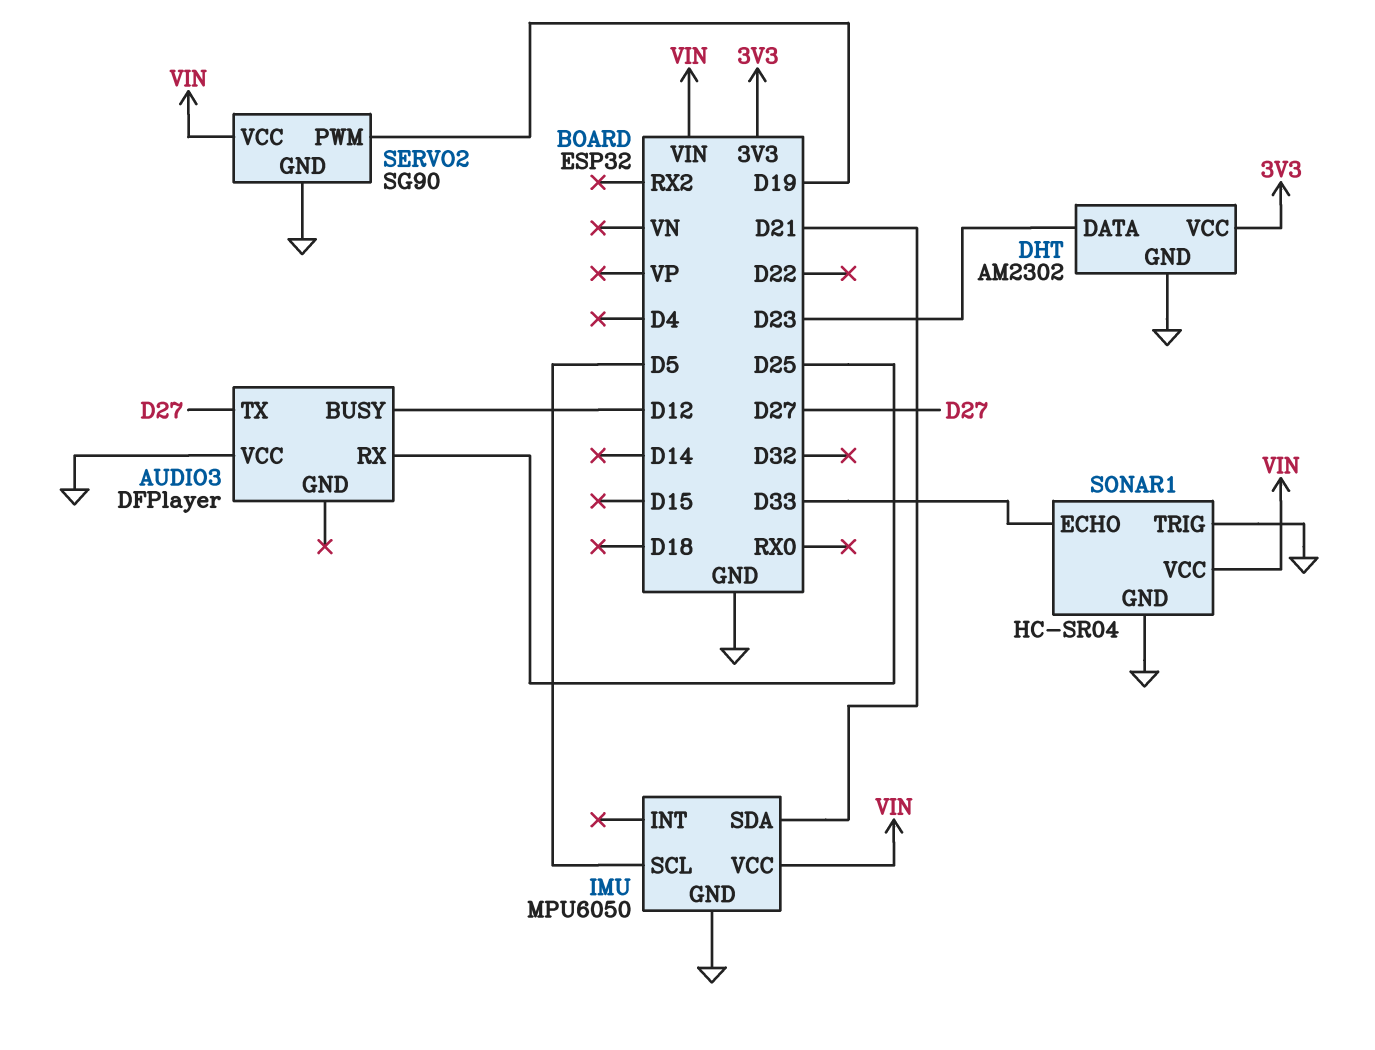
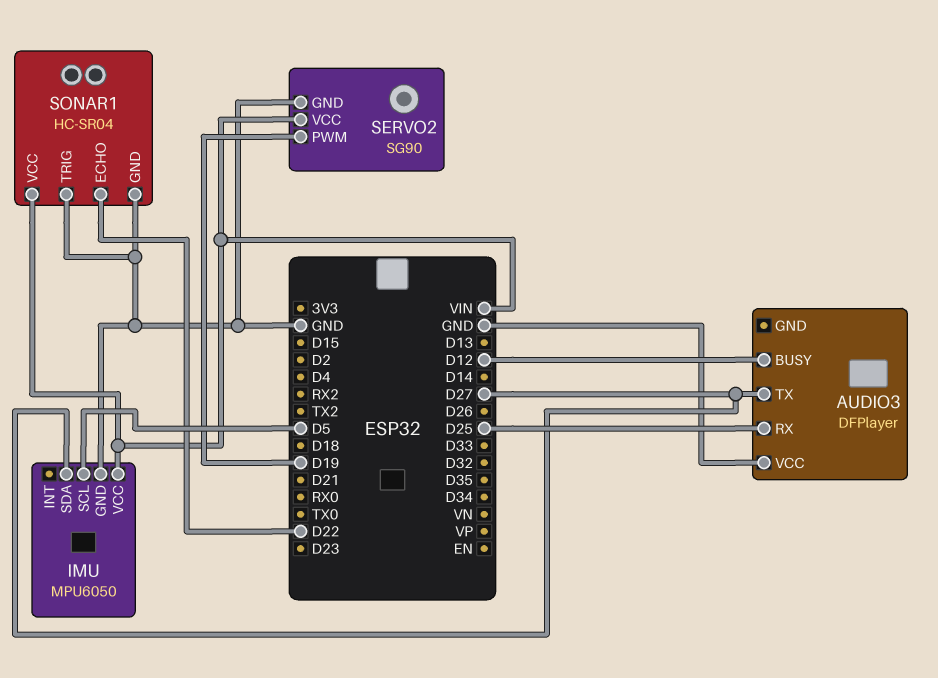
DHT: AM2302 -> none
DHT pin DATA: D23 -> none
DHT pin GND: GND -> none
DHT pin VCC: 3V3 -> none
IMU pin SDA: D21 -> D27
SONAR1 pin ECHO: D33 -> D22

